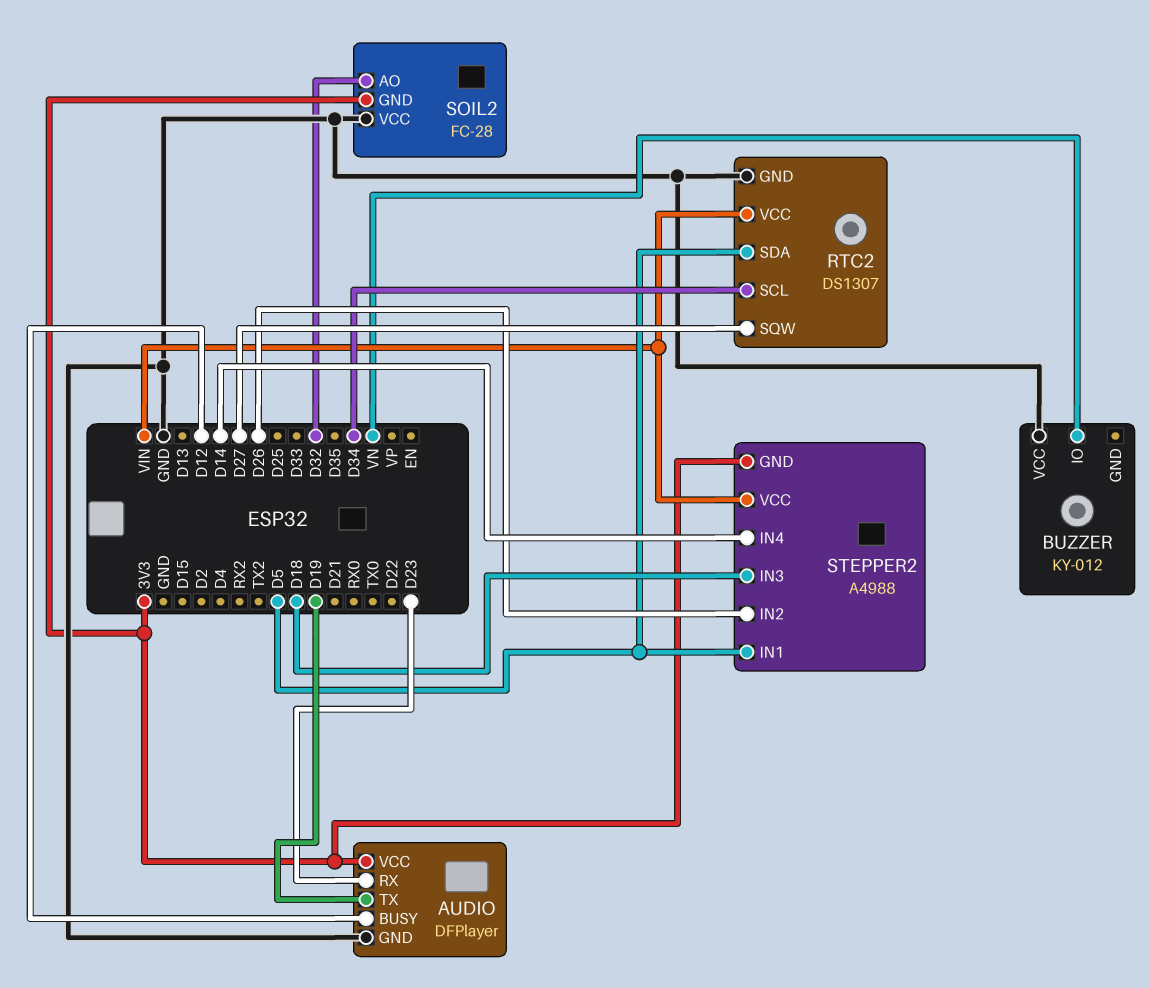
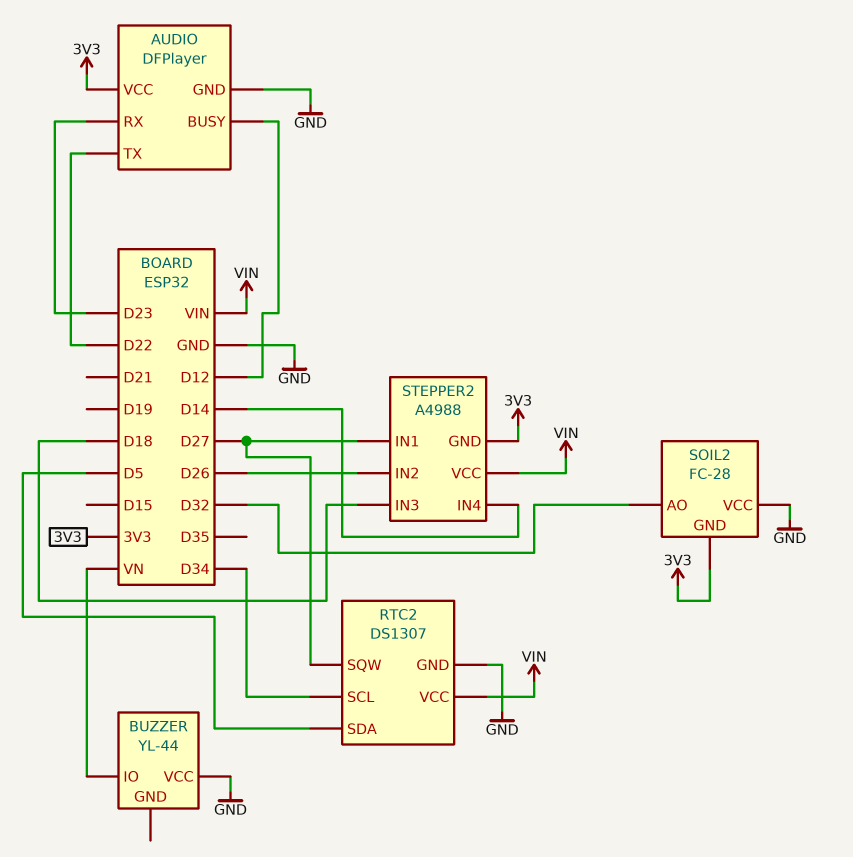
AUDIO pin TX: D19 -> D22
BUZZER: KY-012 -> YL-44
STEPPER2 pin IN1: D5 -> D27

